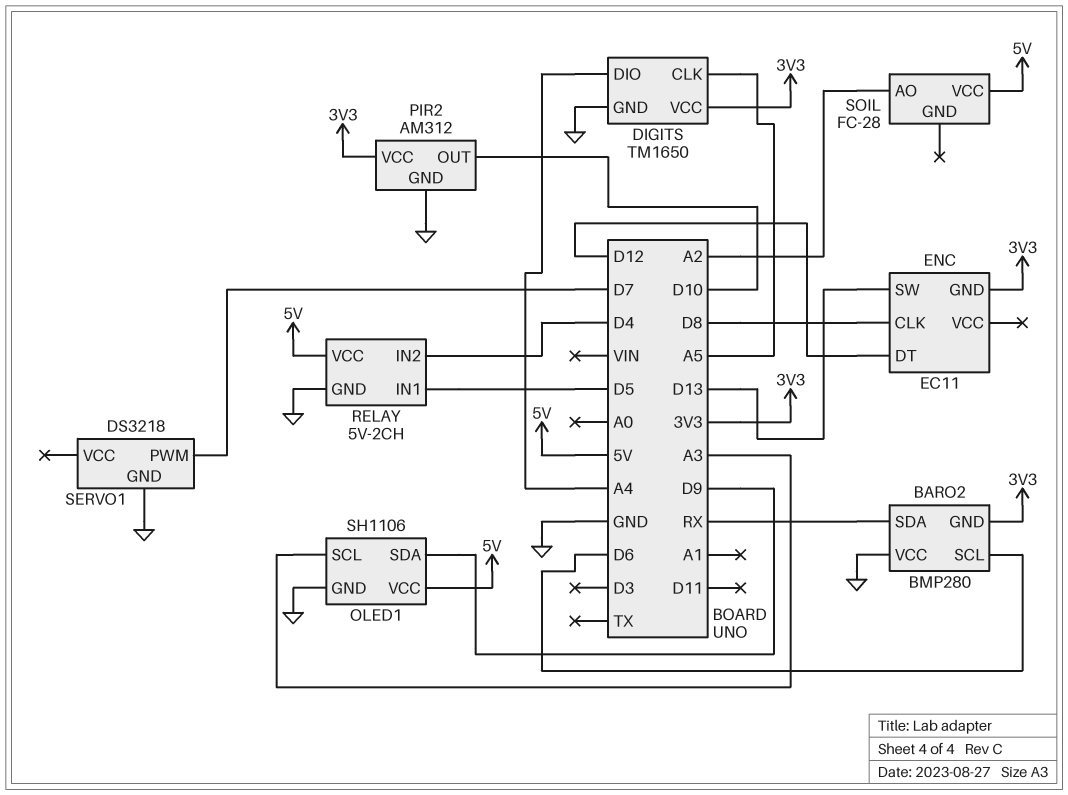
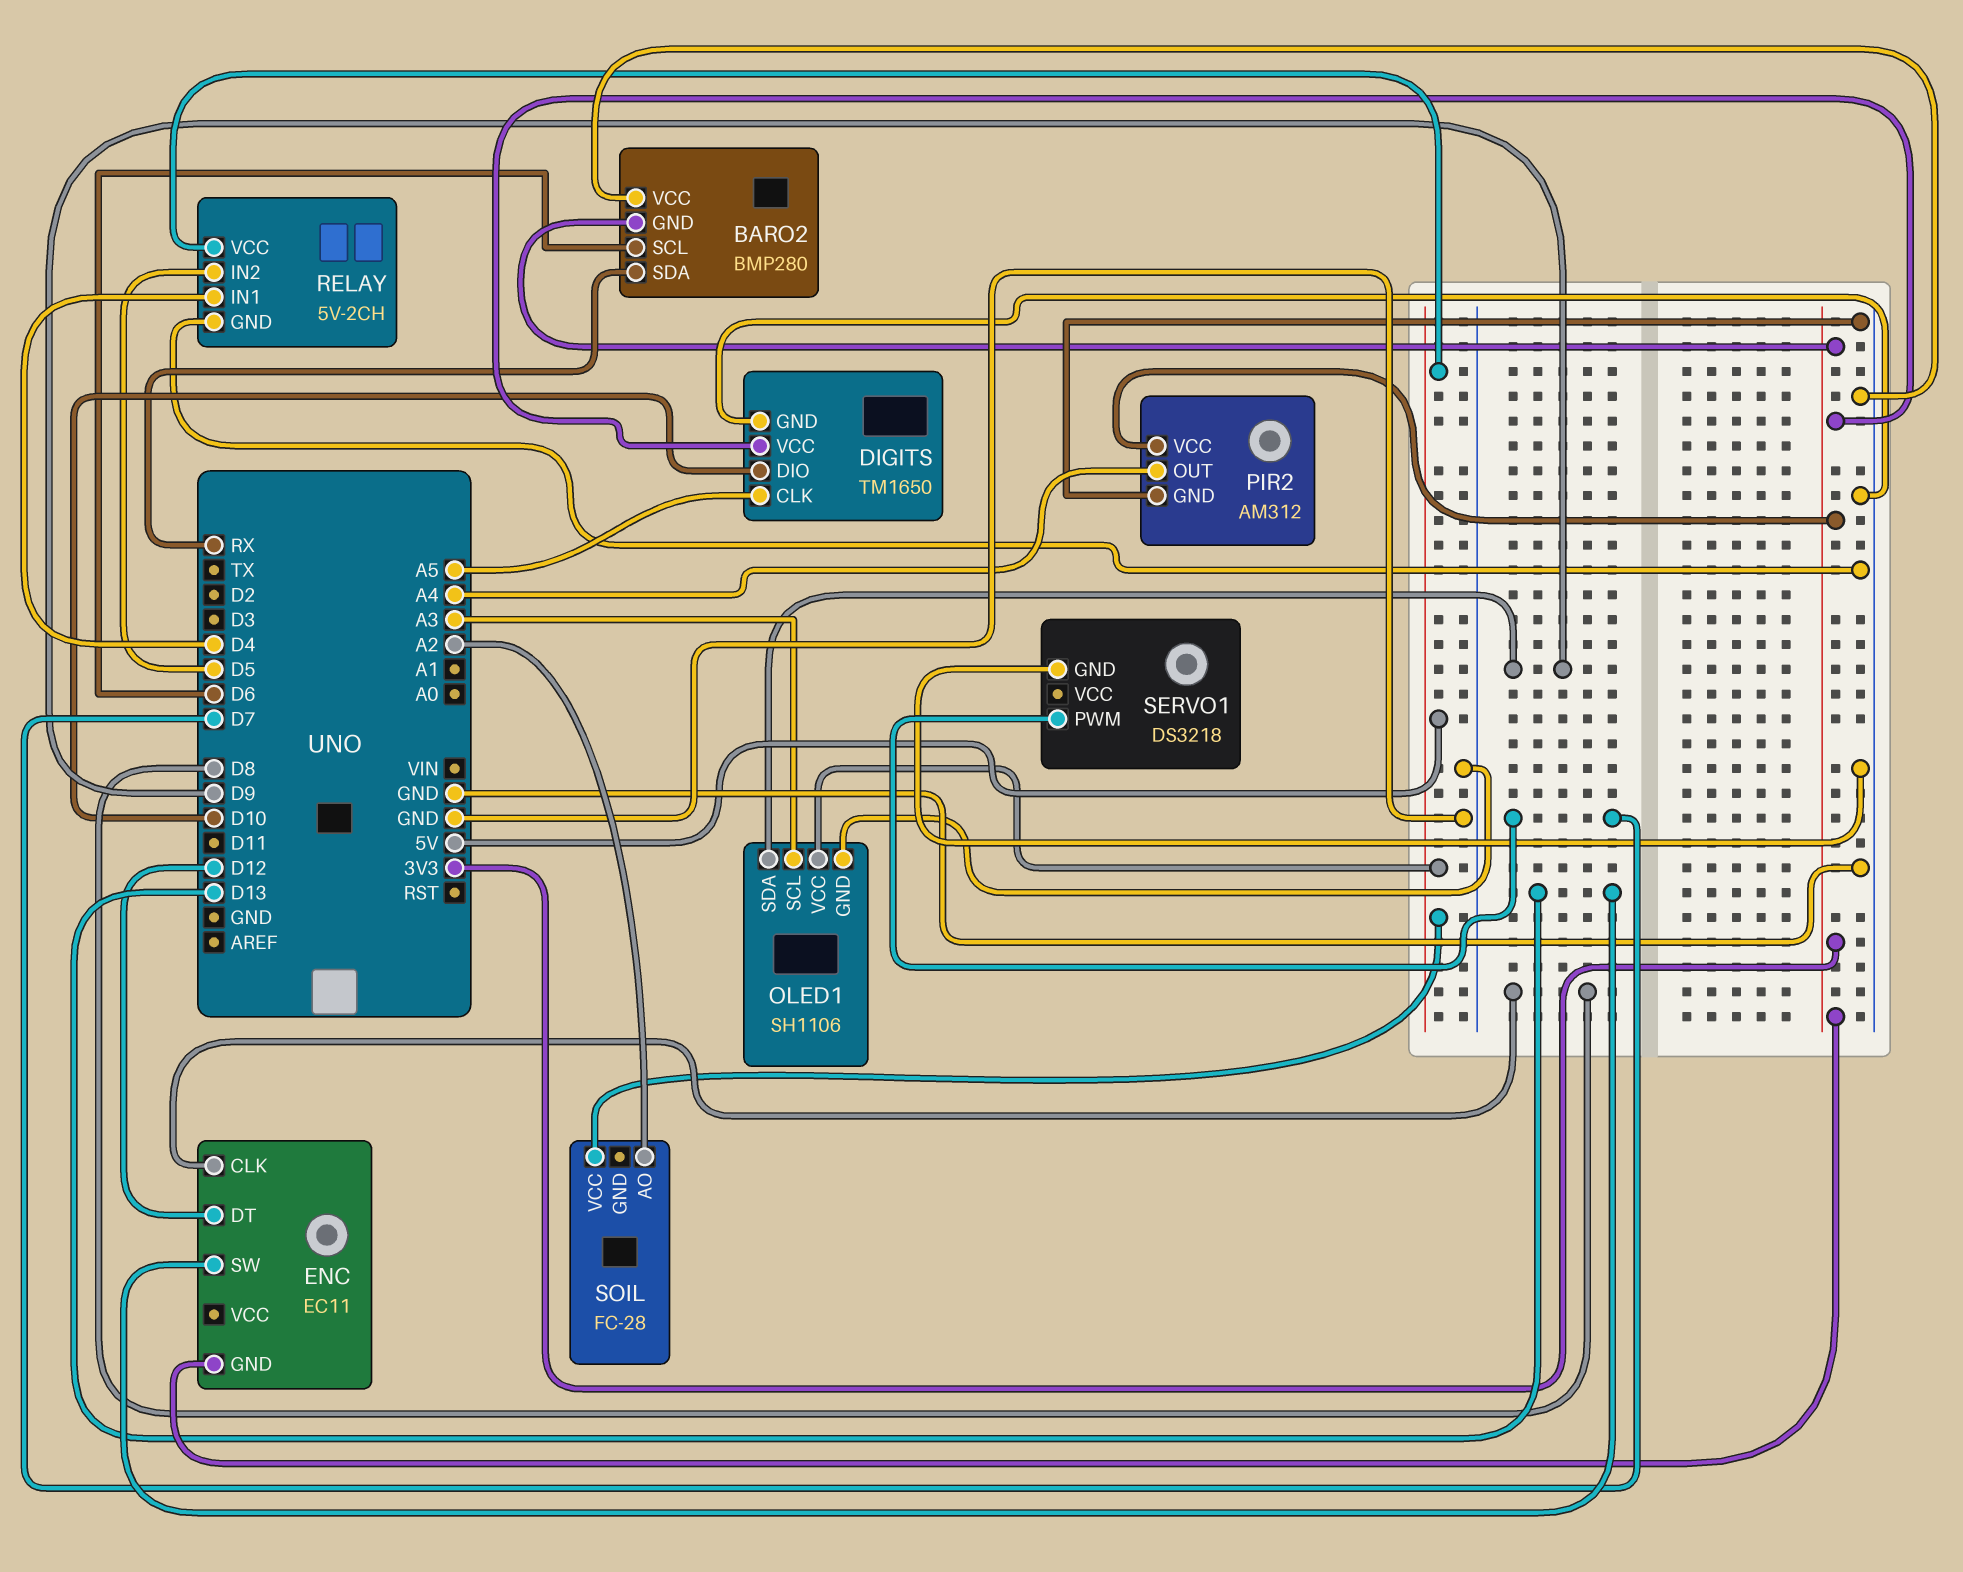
DIGITS pin DIO: A4 -> D10
PIR2 pin OUT: D10 -> A4
RELAY pin IN1: D5 -> D4
RELAY pin IN2: D4 -> D5

